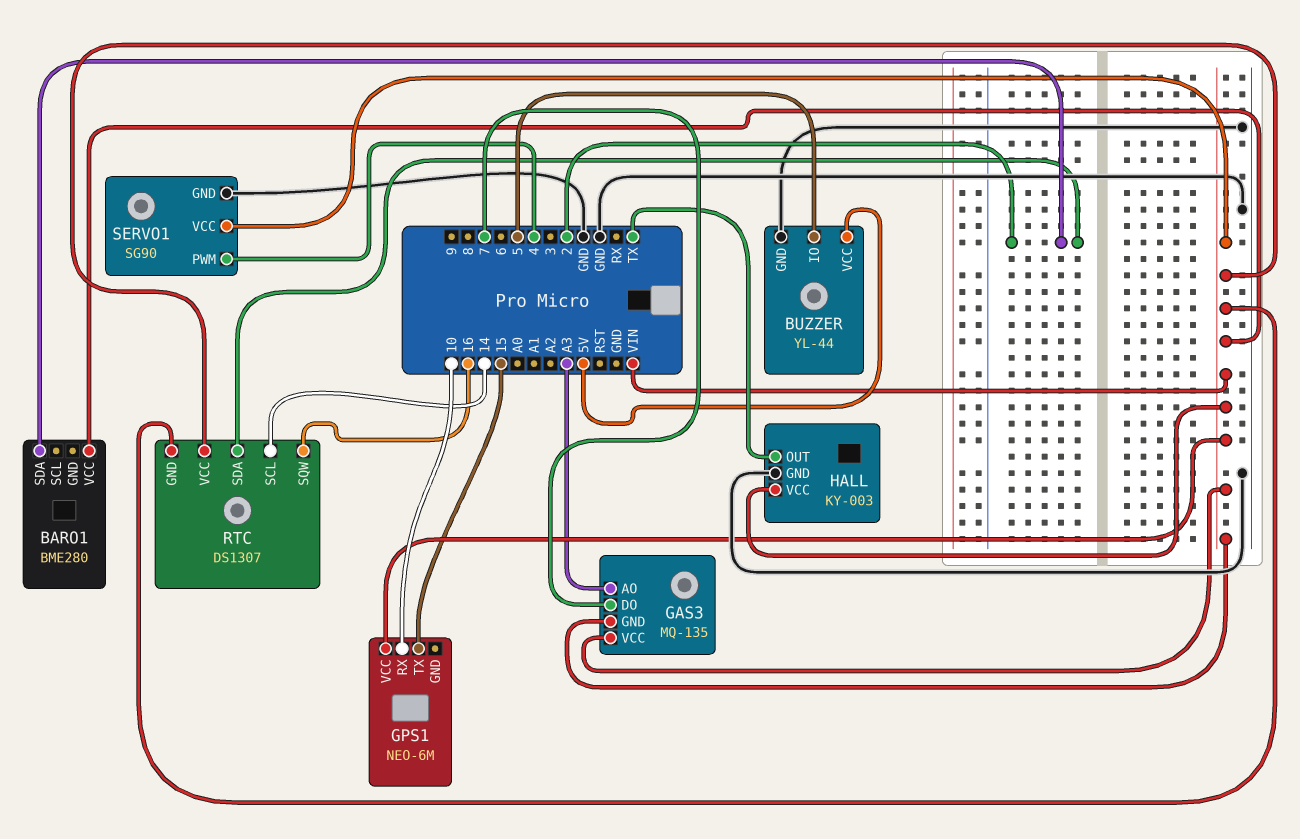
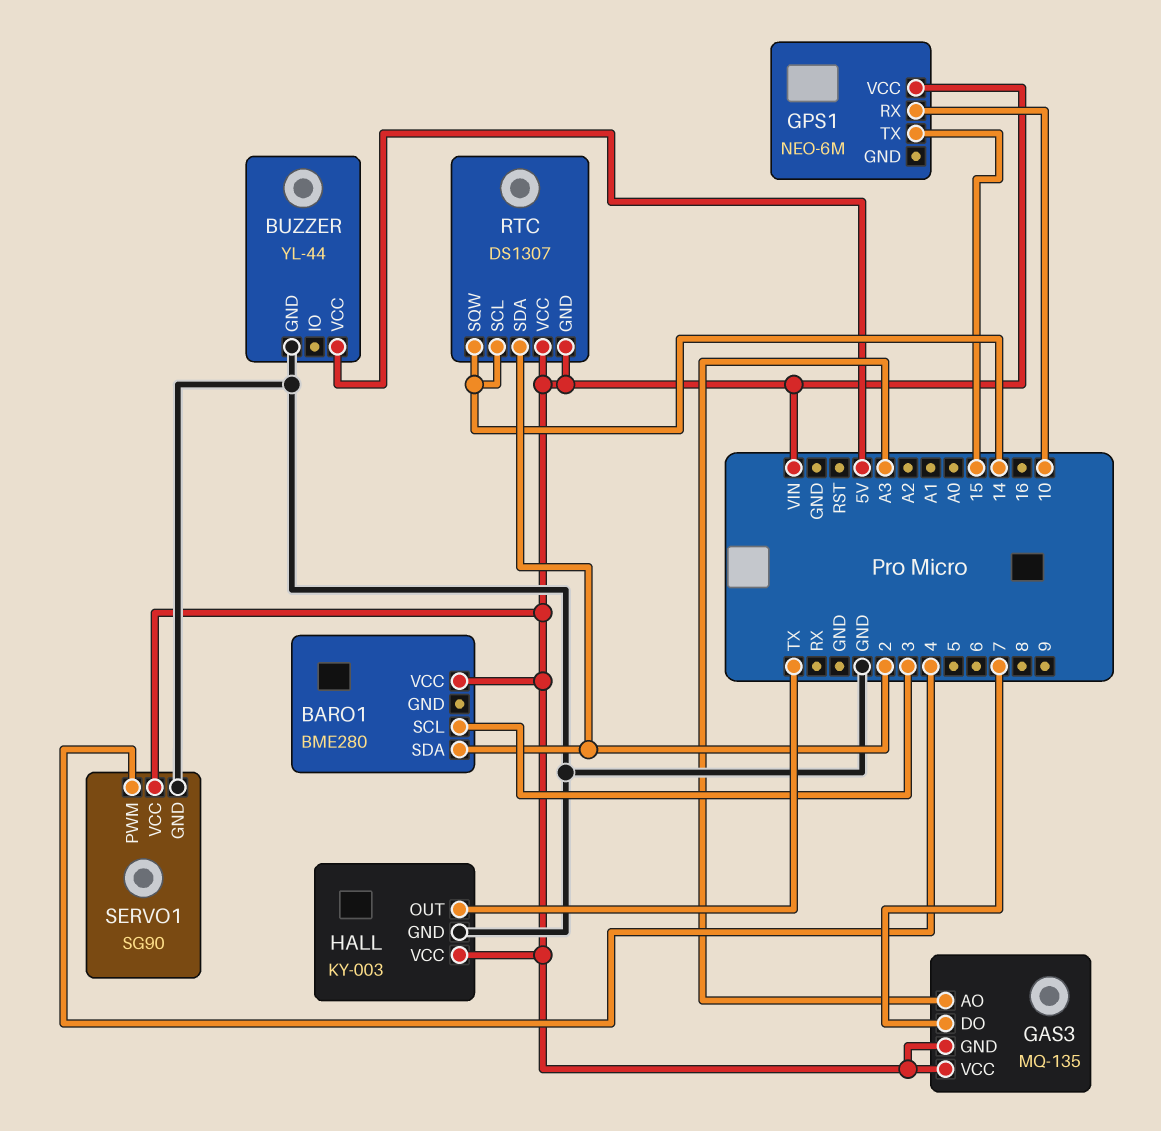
BARO1 pin SCL: none -> 3
BUZZER pin IO: 5 -> none
RTC pin SQW: 16 -> 14

